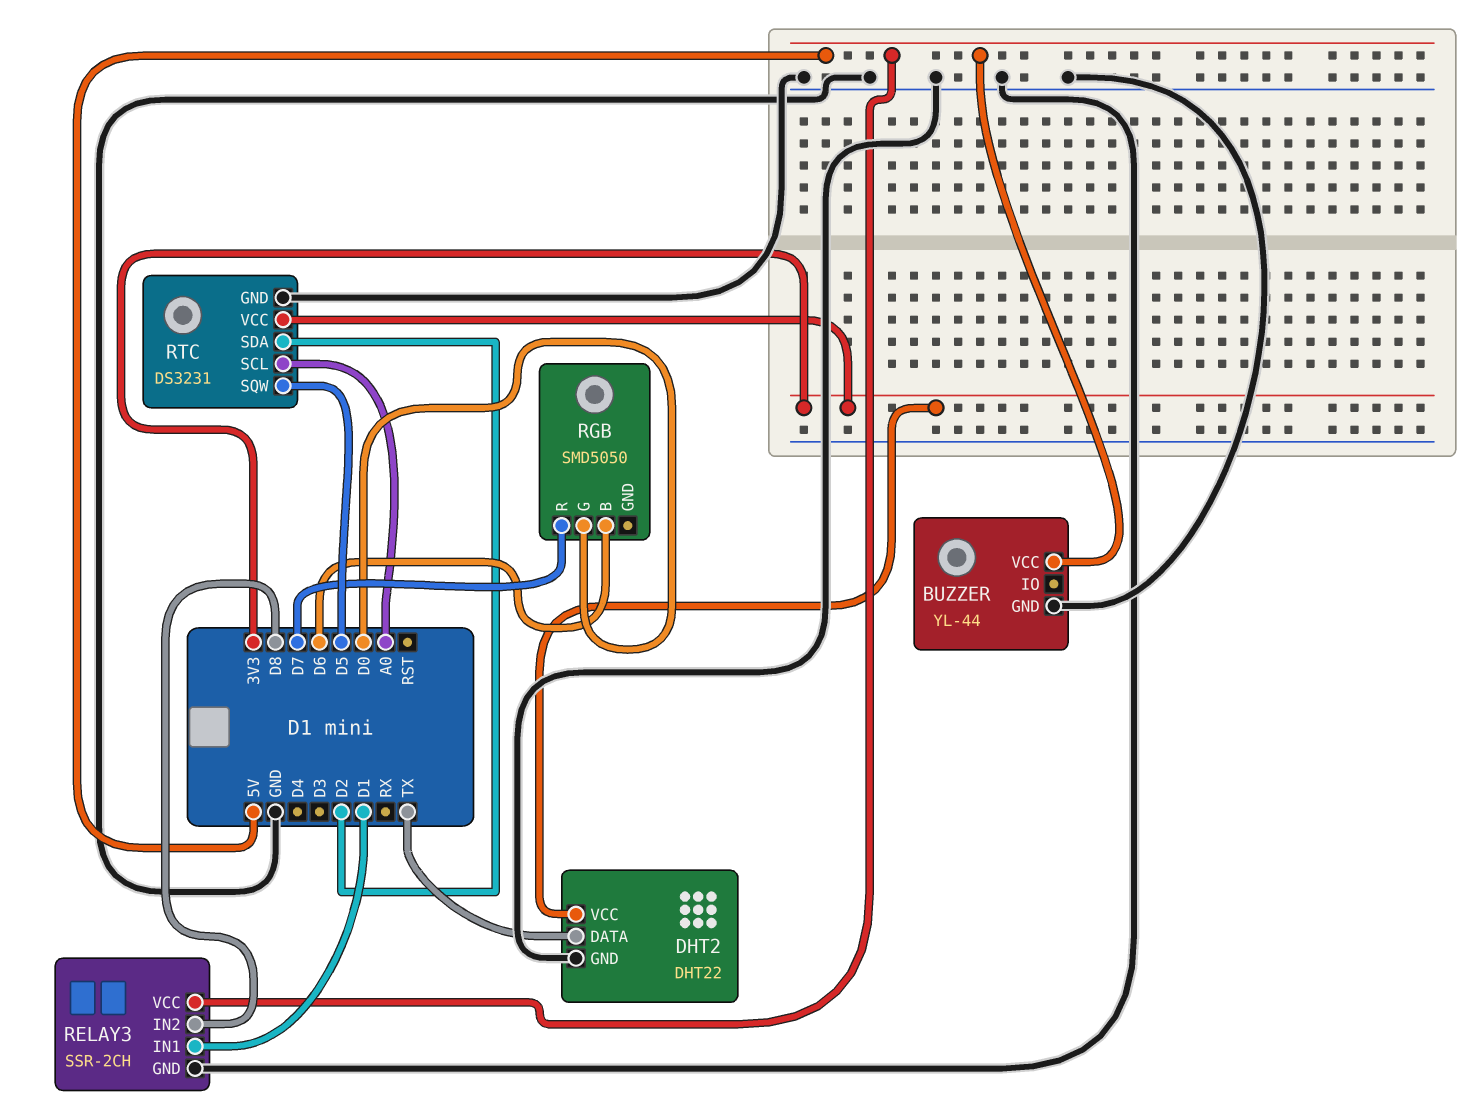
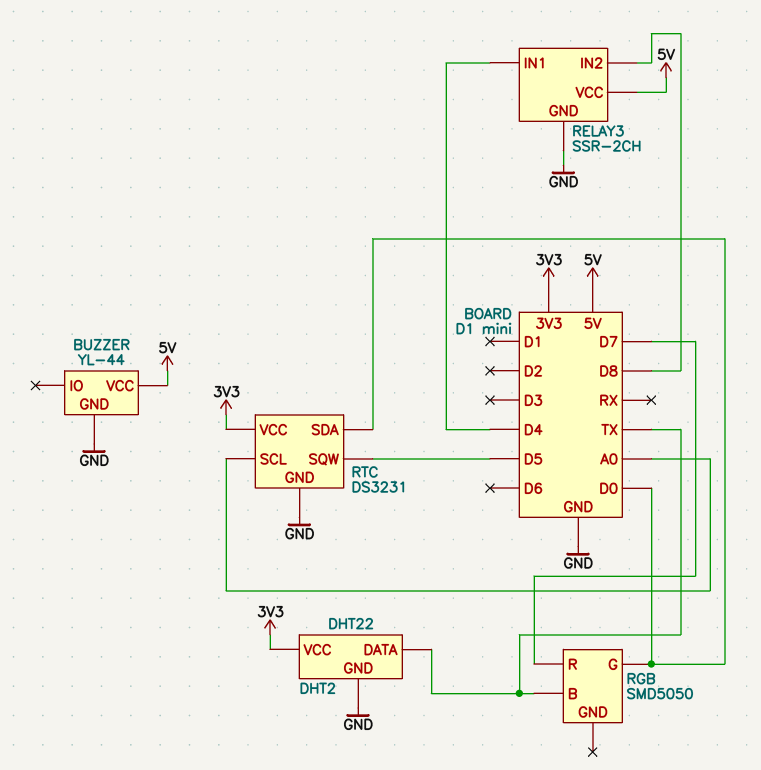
RELAY3 pin IN1: D1 -> D4
RGB pin B: D6 -> TX
RTC pin SDA: D2 -> D0

